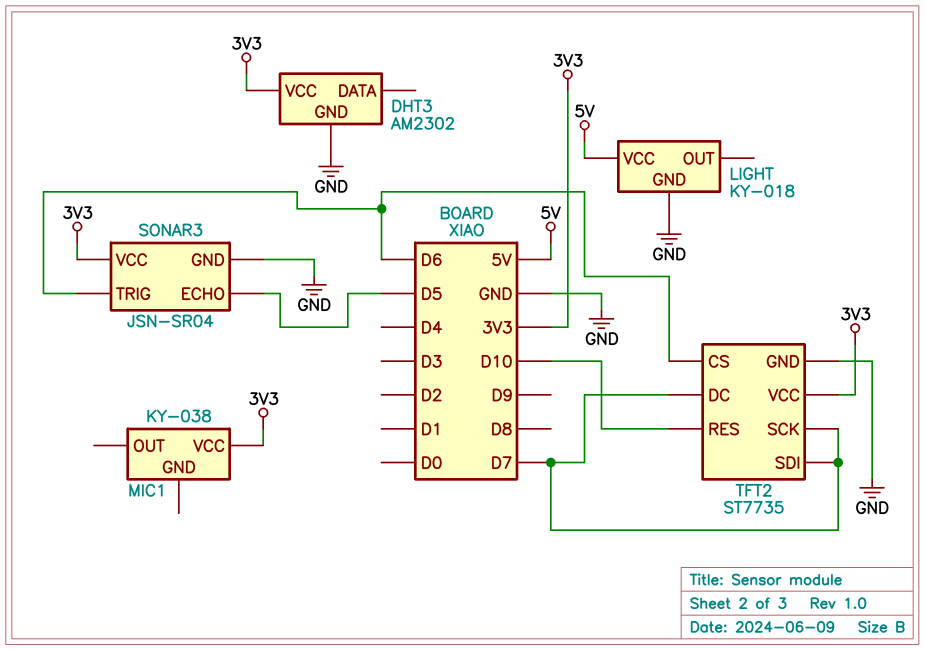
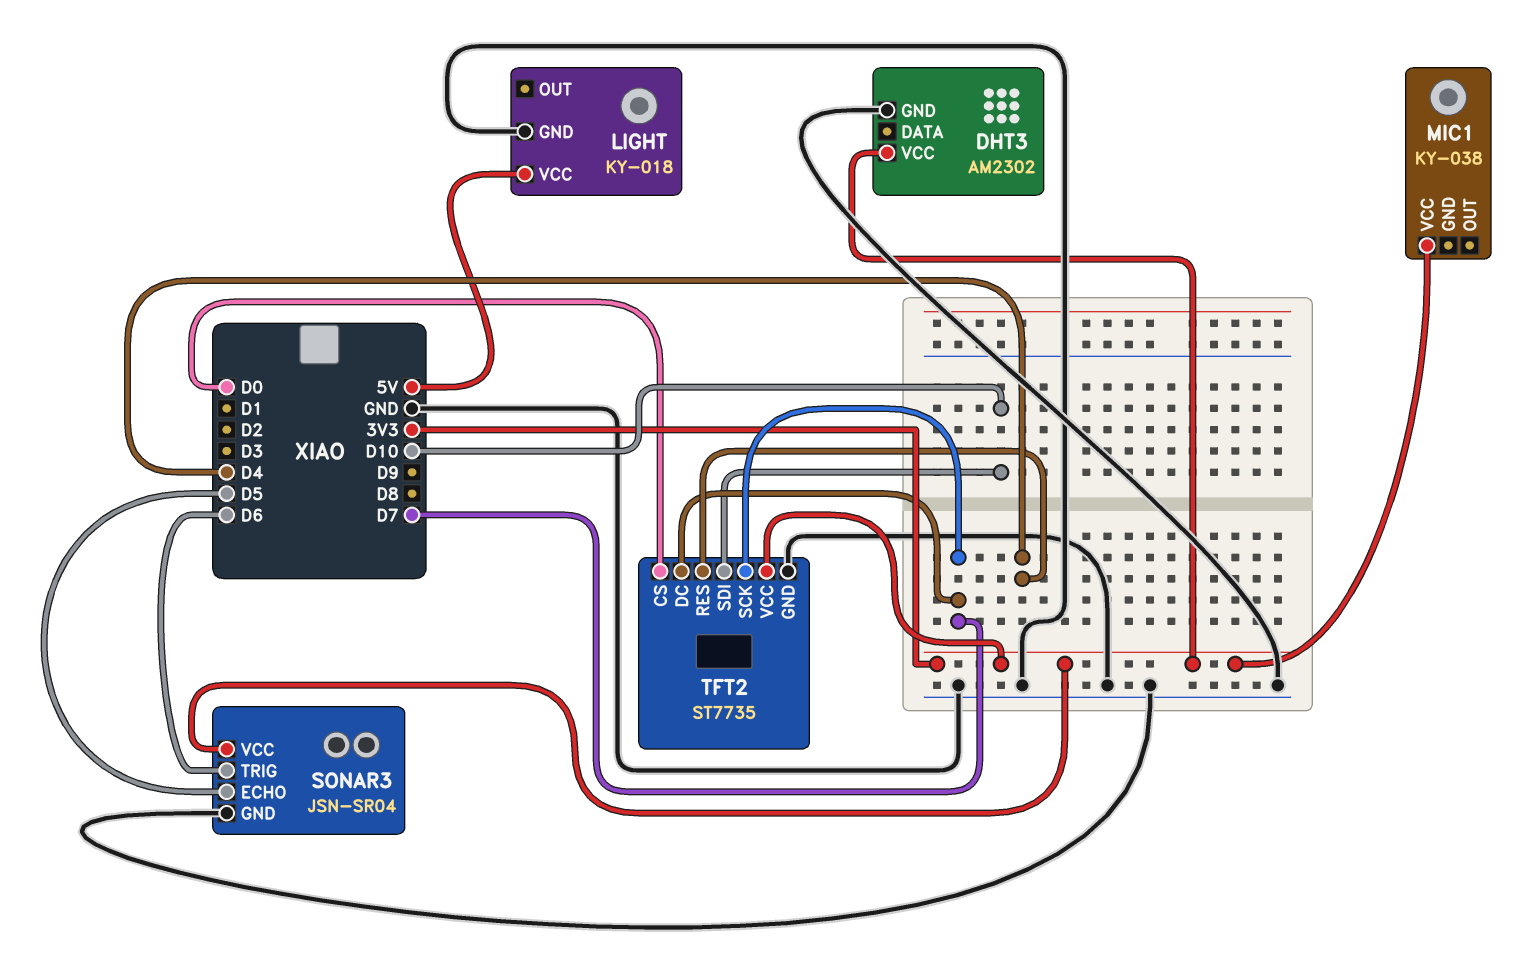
TFT2 pin CS: D6 -> D0
TFT2 pin RES: D10 -> D4
TFT2 pin SDI: D7 -> D10

